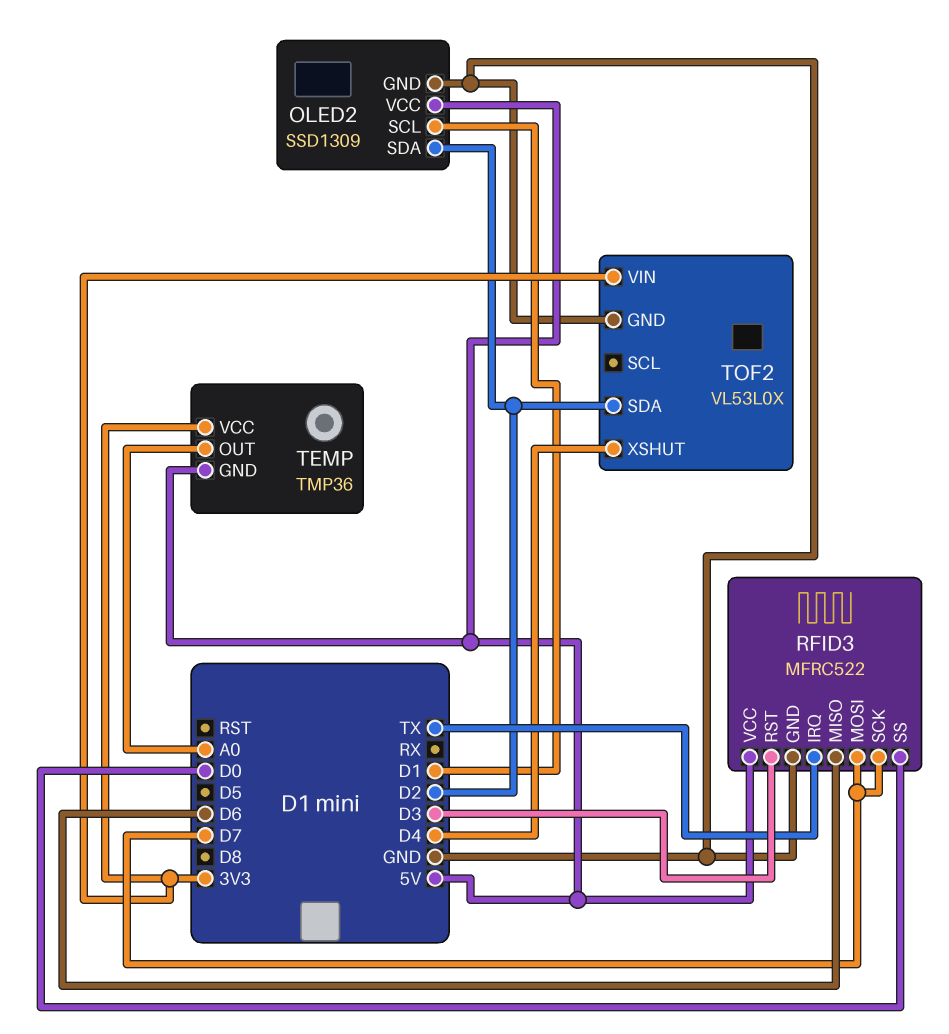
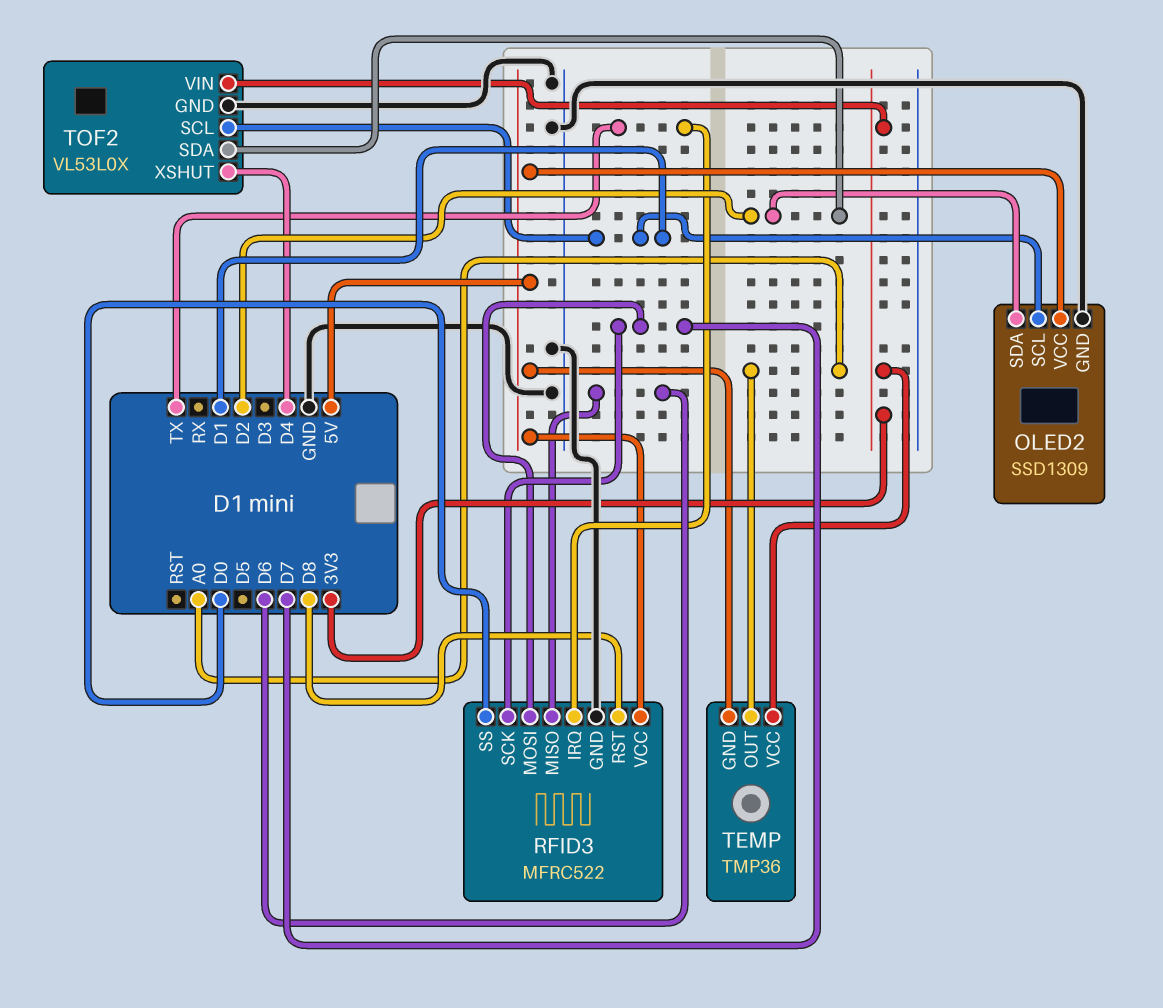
RFID3 pin RST: D3 -> D8
TOF2 pin SCL: none -> D1

